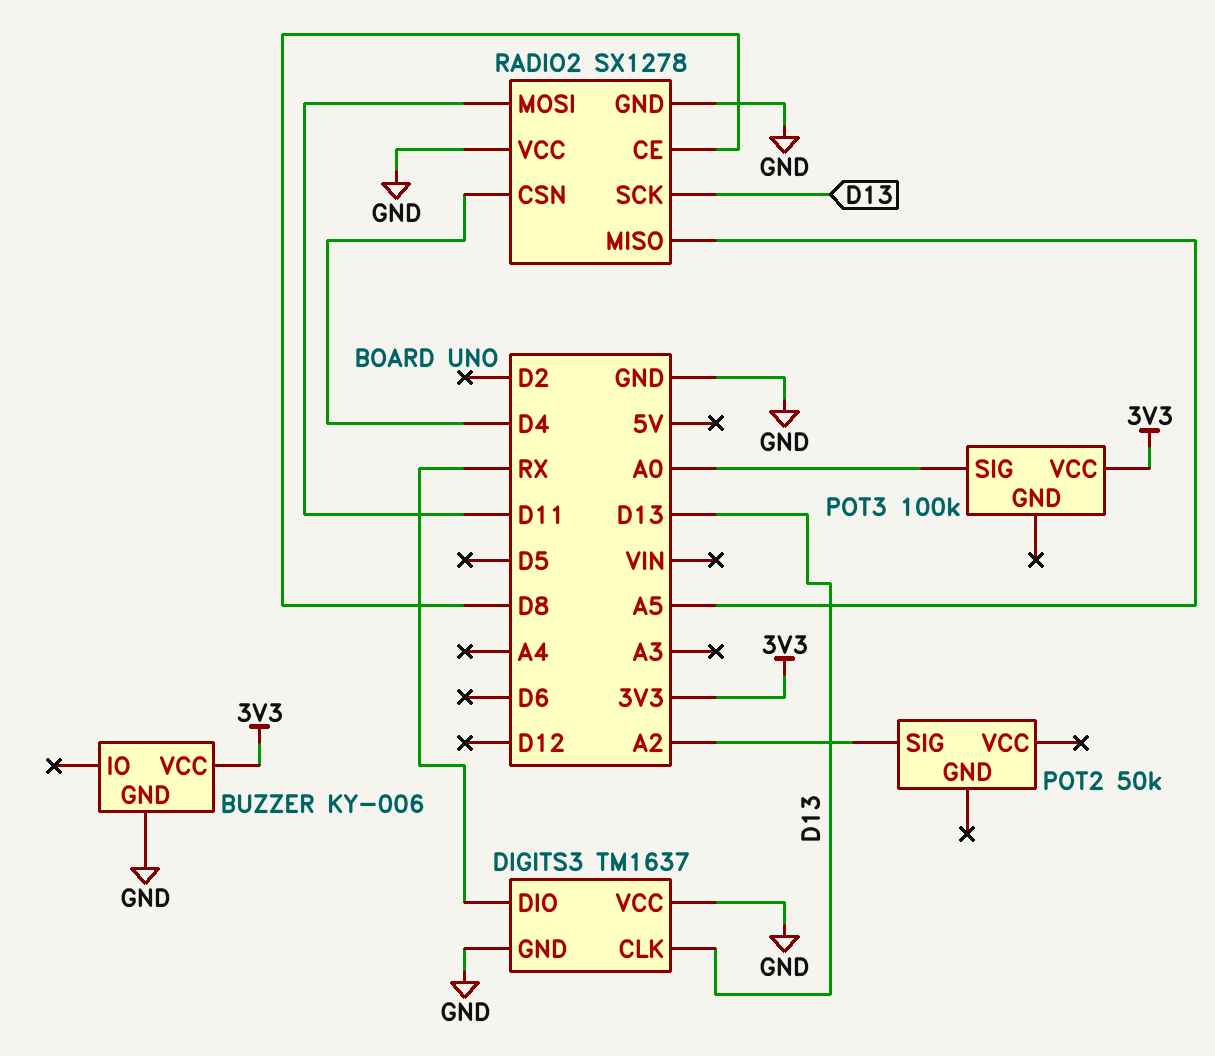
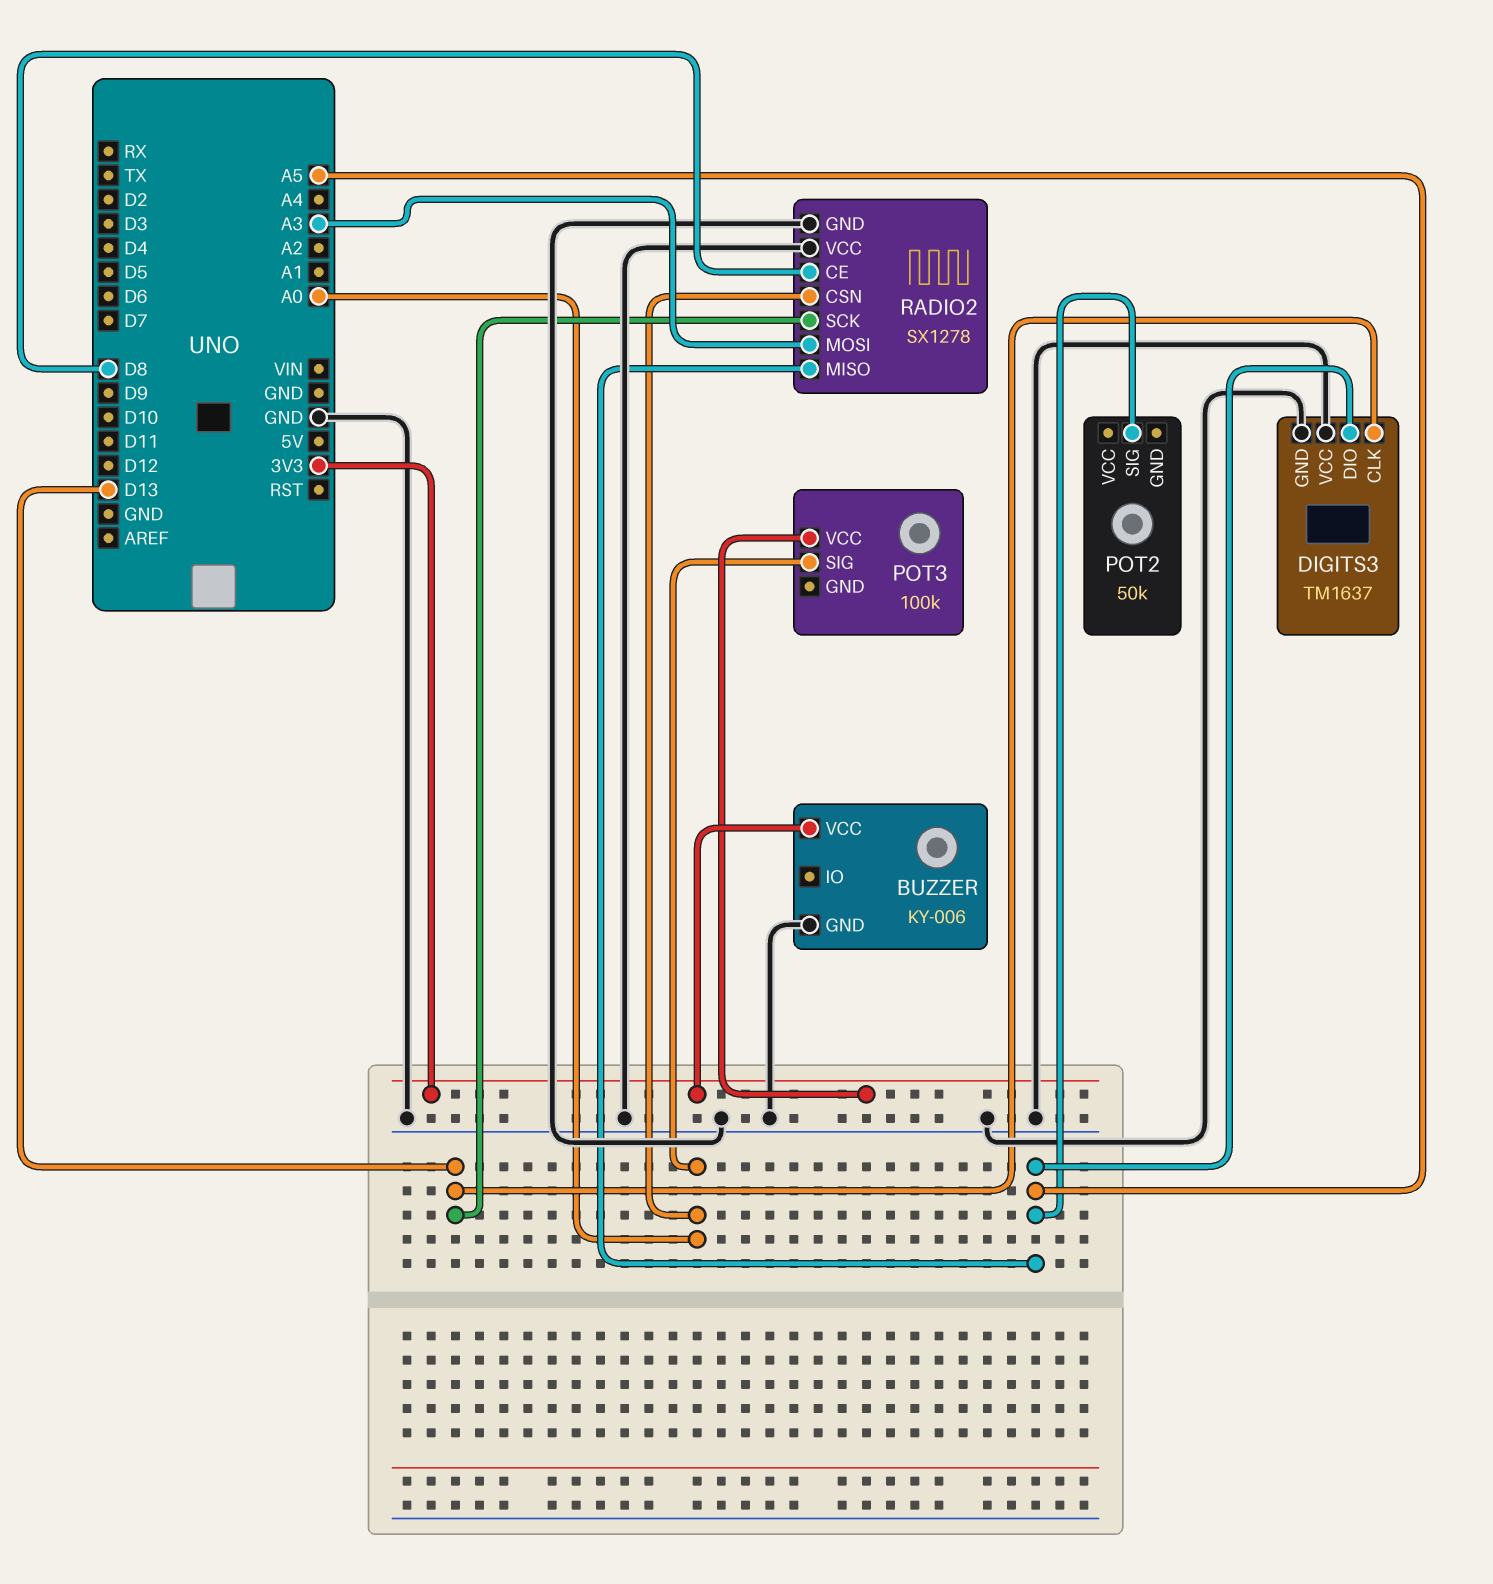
DIGITS3 pin DIO: RX -> A5
POT2 pin SIG: A2 -> A5
RADIO2 pin CSN: D4 -> A0
RADIO2 pin MOSI: D11 -> A3

